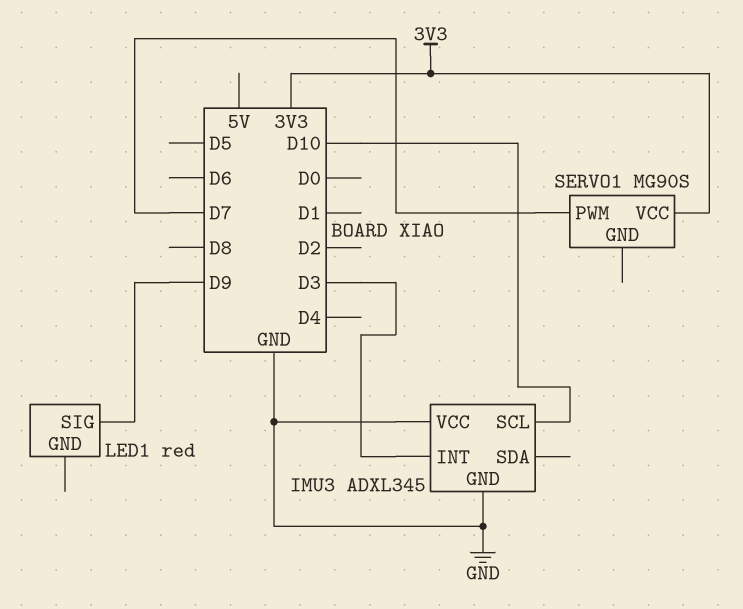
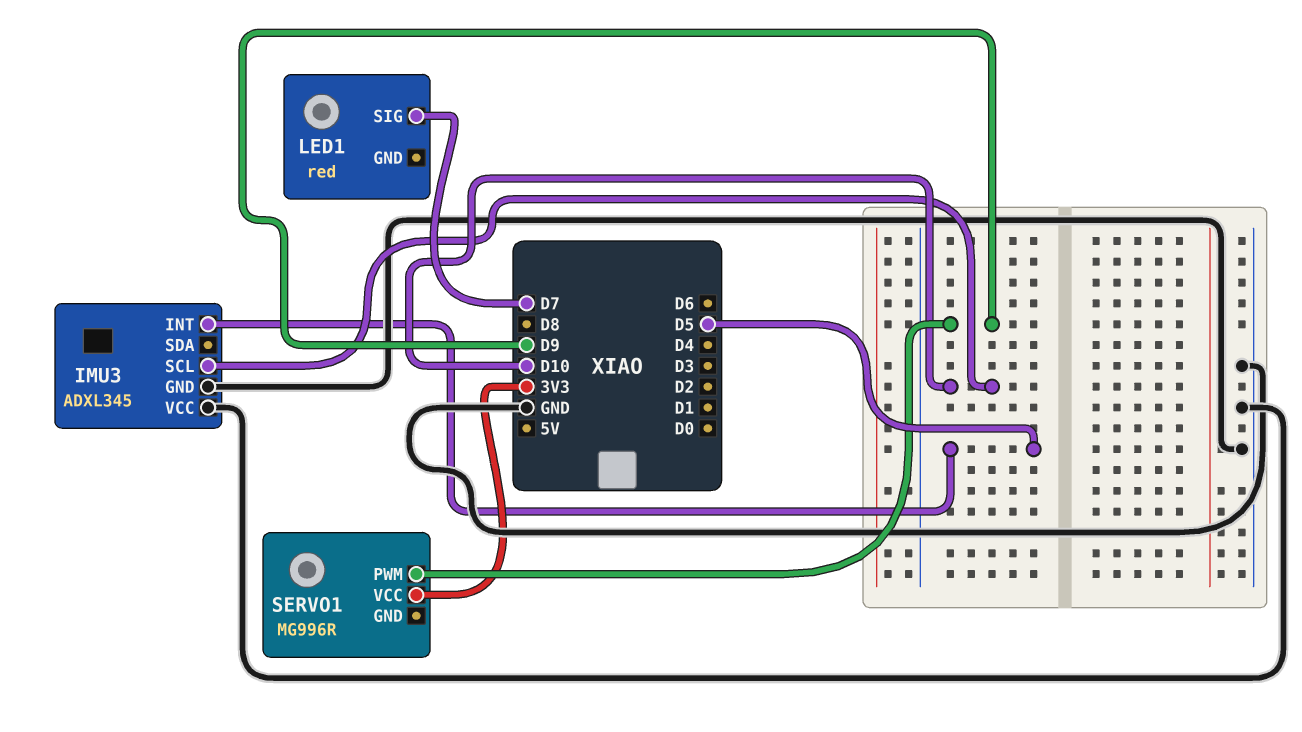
IMU3 pin INT: D3 -> D5
LED1 pin SIG: D9 -> D7
SERVO1: MG90S -> MG996R
SERVO1 pin PWM: D7 -> D9

